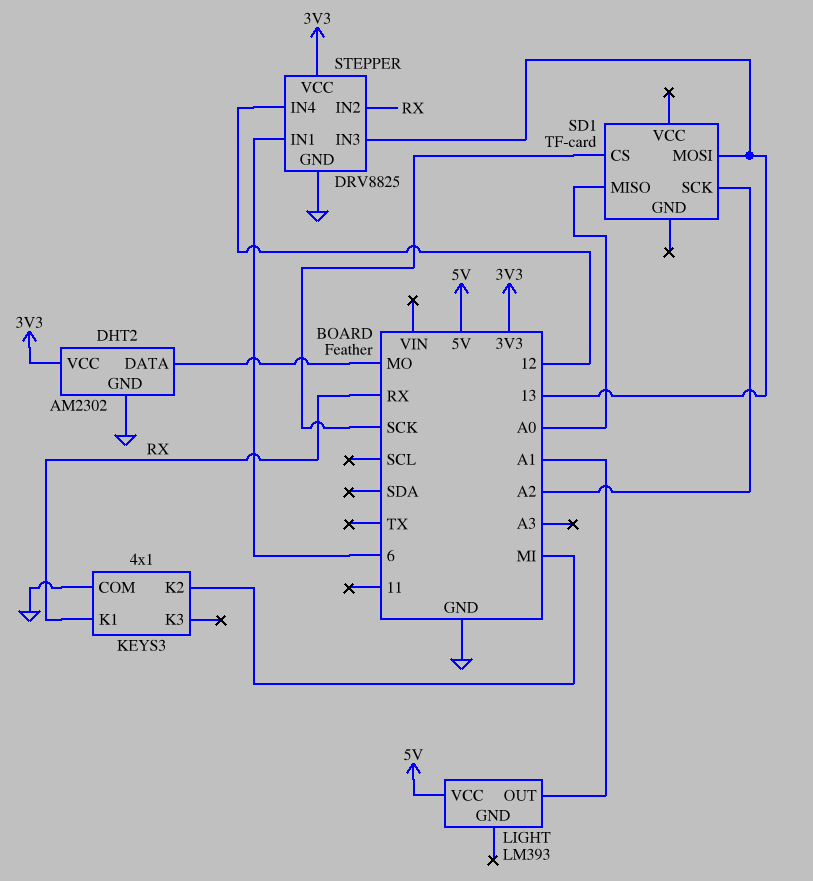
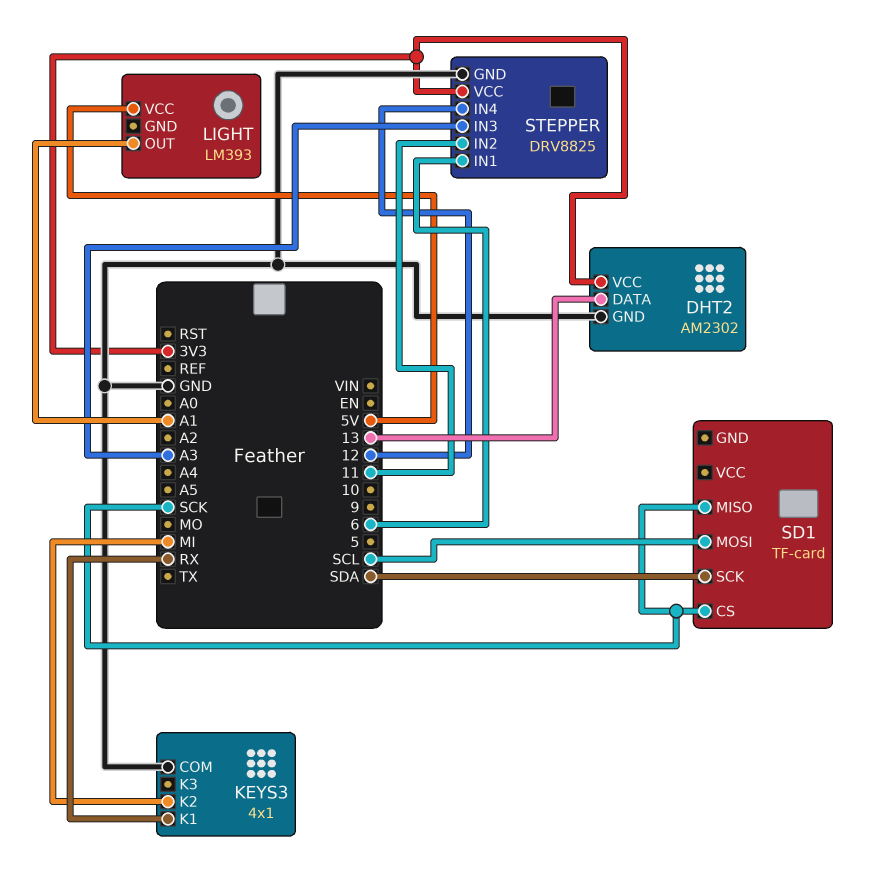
DHT2 pin DATA: MO -> 13
SD1 pin MISO: A0 -> SCK
SD1 pin MOSI: 13 -> SCL
SD1 pin SCK: A2 -> SDA
STEPPER pin IN2: RX -> 11
STEPPER pin IN3: 13 -> A3

